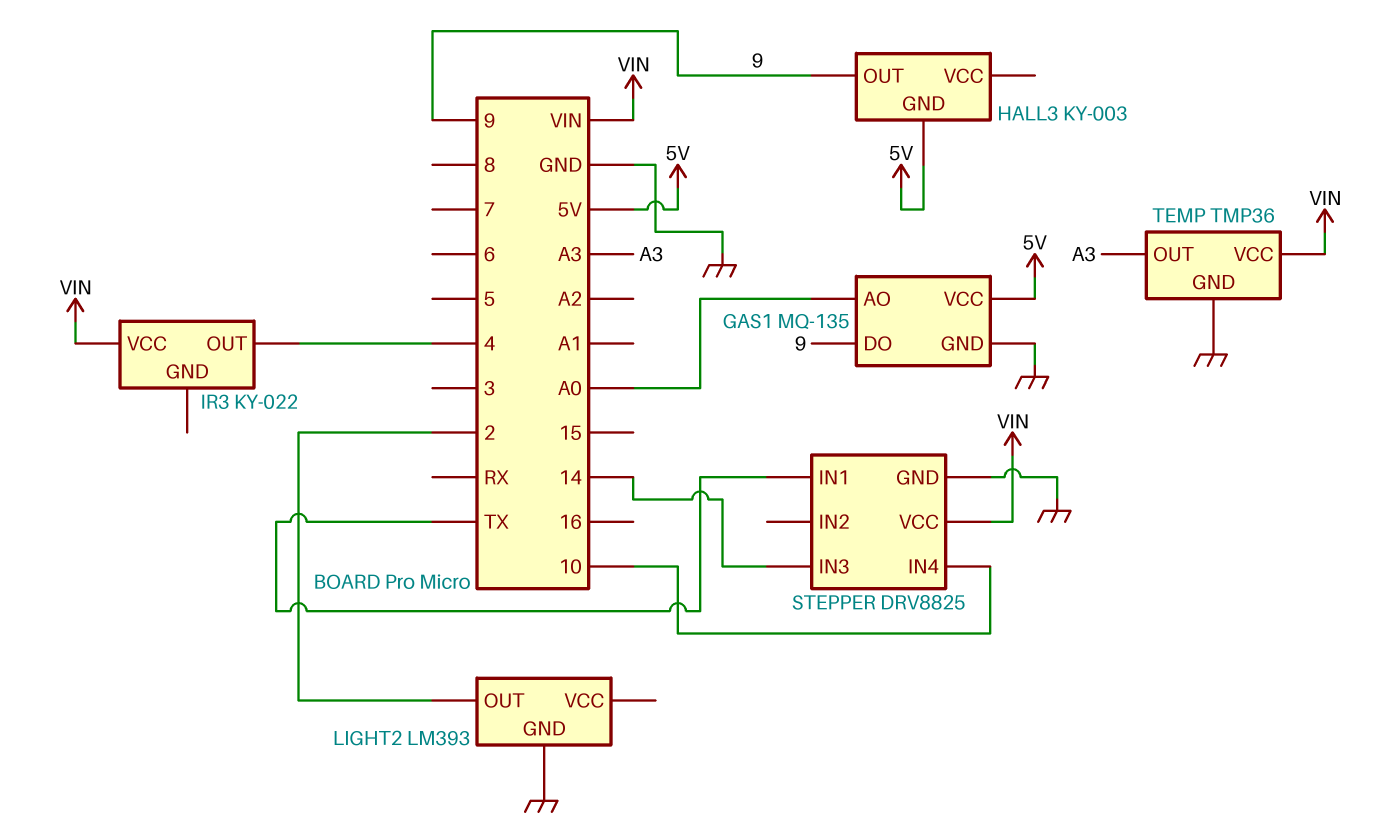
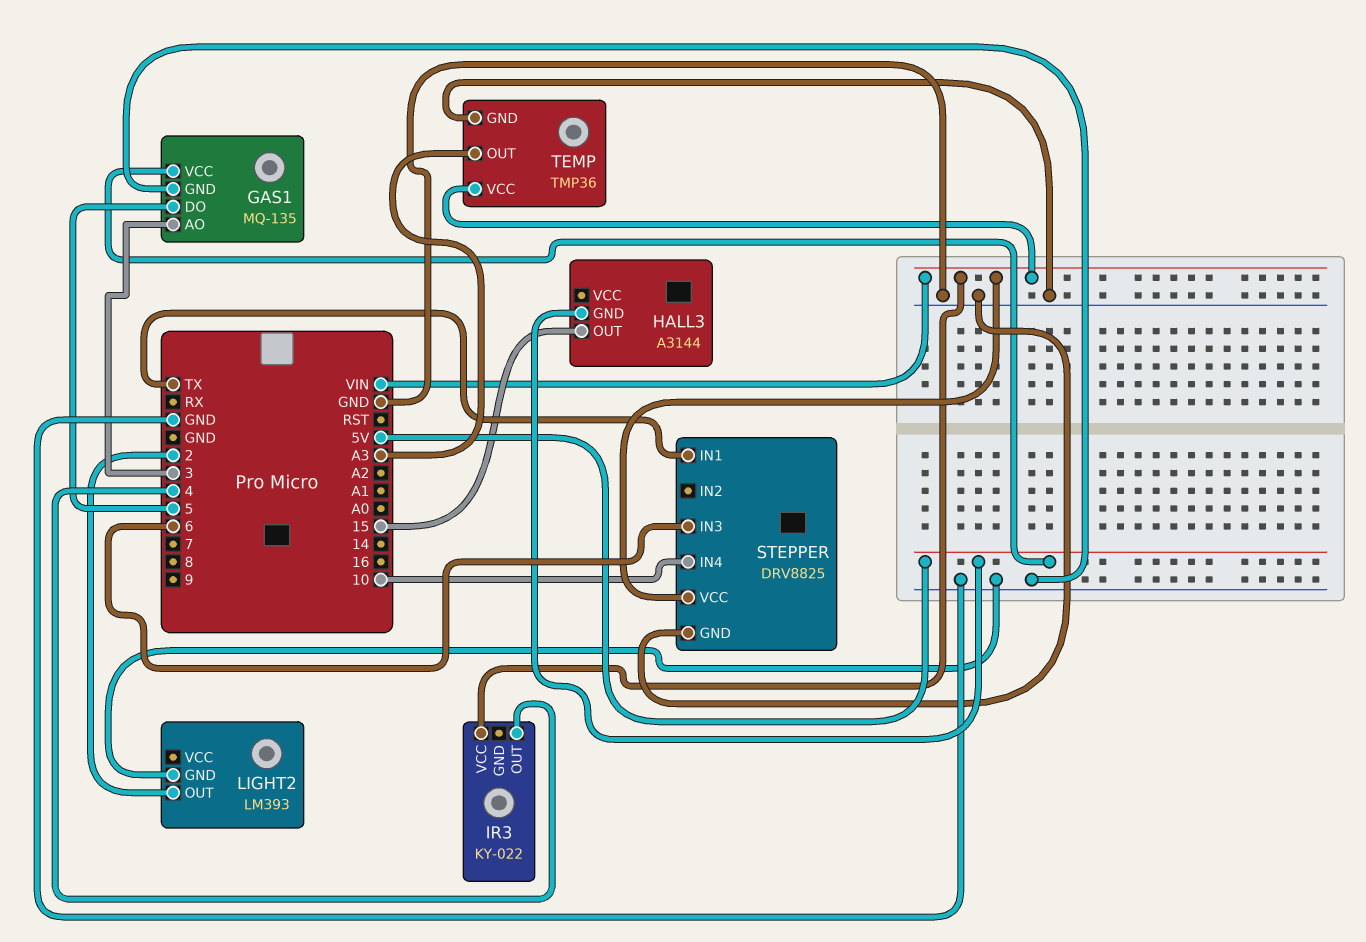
GAS1 pin AO: A0 -> 3
GAS1 pin DO: 9 -> 5
HALL3: KY-003 -> A3144
HALL3 pin OUT: 9 -> 15
STEPPER pin IN3: 14 -> 6

